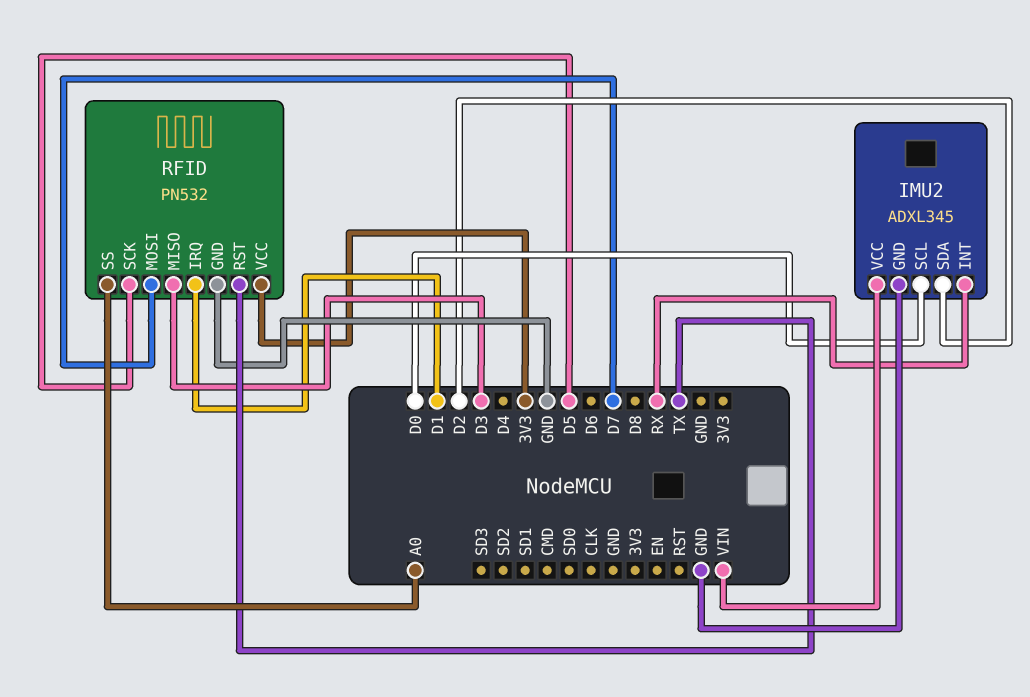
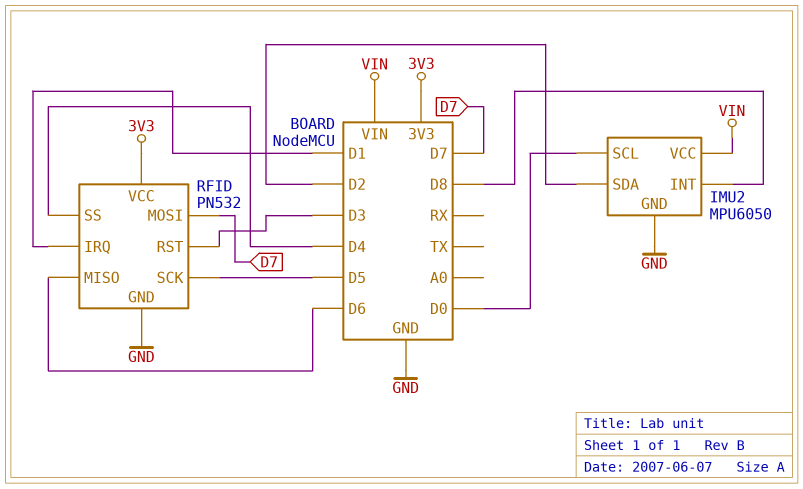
IMU2: ADXL345 -> MPU6050
IMU2 pin INT: RX -> D8
RFID pin MISO: D3 -> D6
RFID pin RST: TX -> D3
RFID pin SS: A0 -> D4

